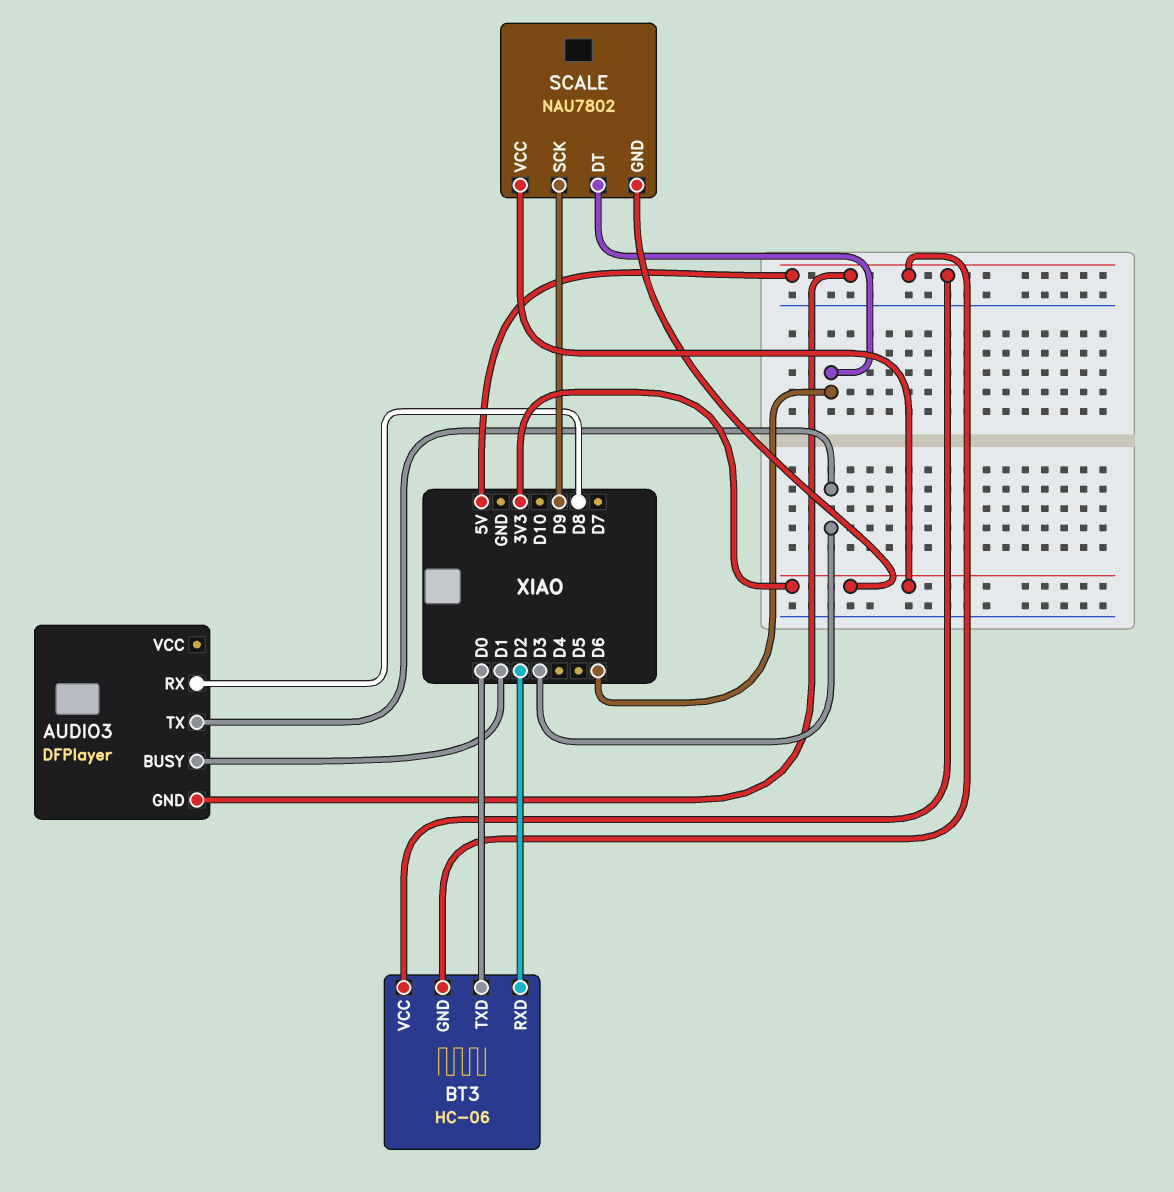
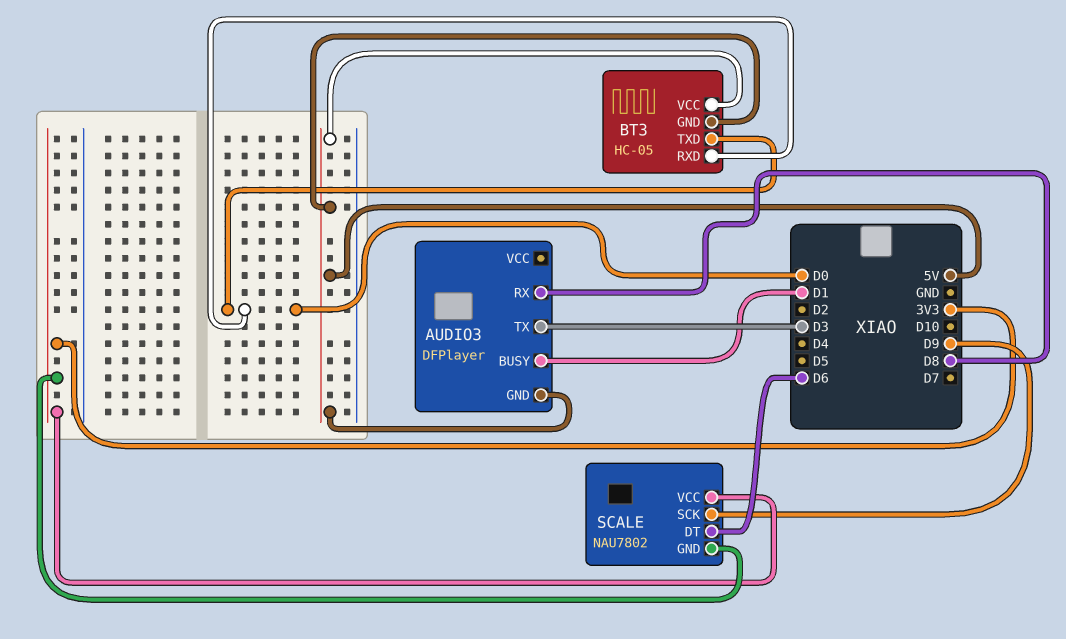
BT3: HC-06 -> HC-05
BT3 pin RXD: D2 -> D0

